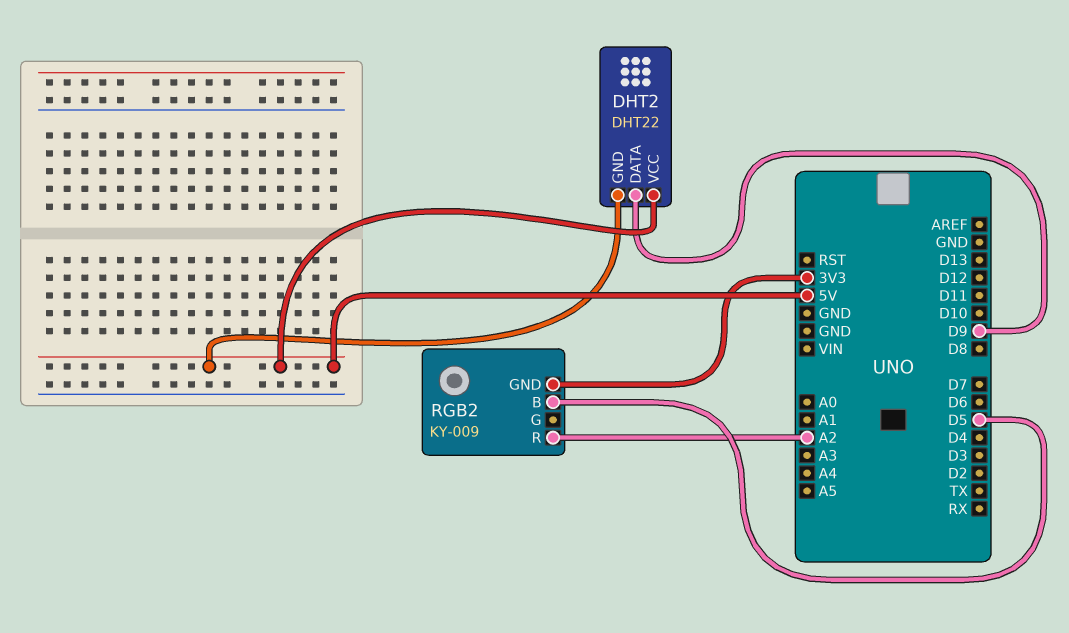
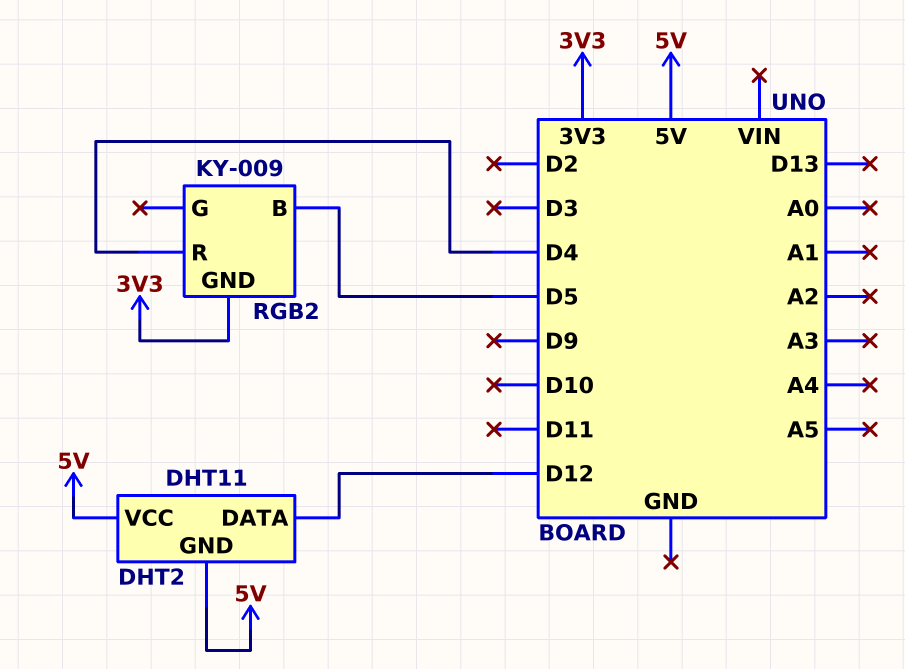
DHT2: DHT22 -> DHT11
DHT2 pin DATA: D9 -> D12
RGB2 pin R: A2 -> D4

